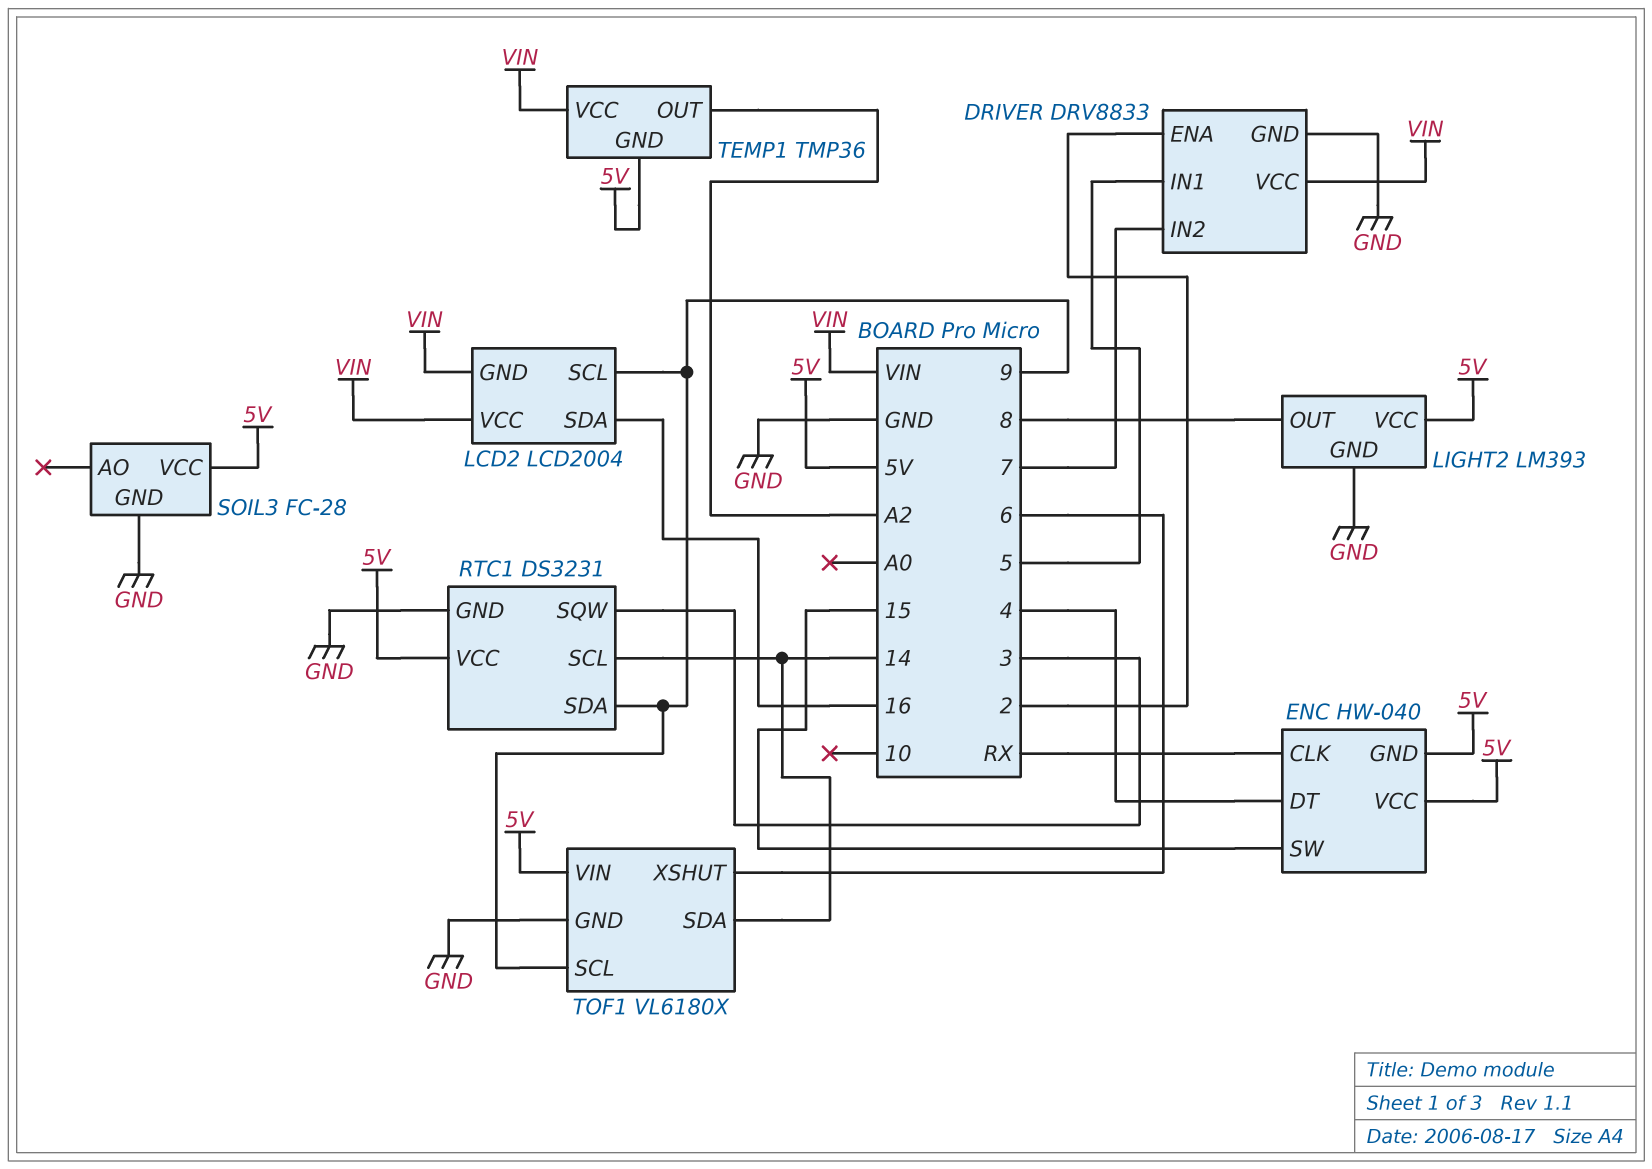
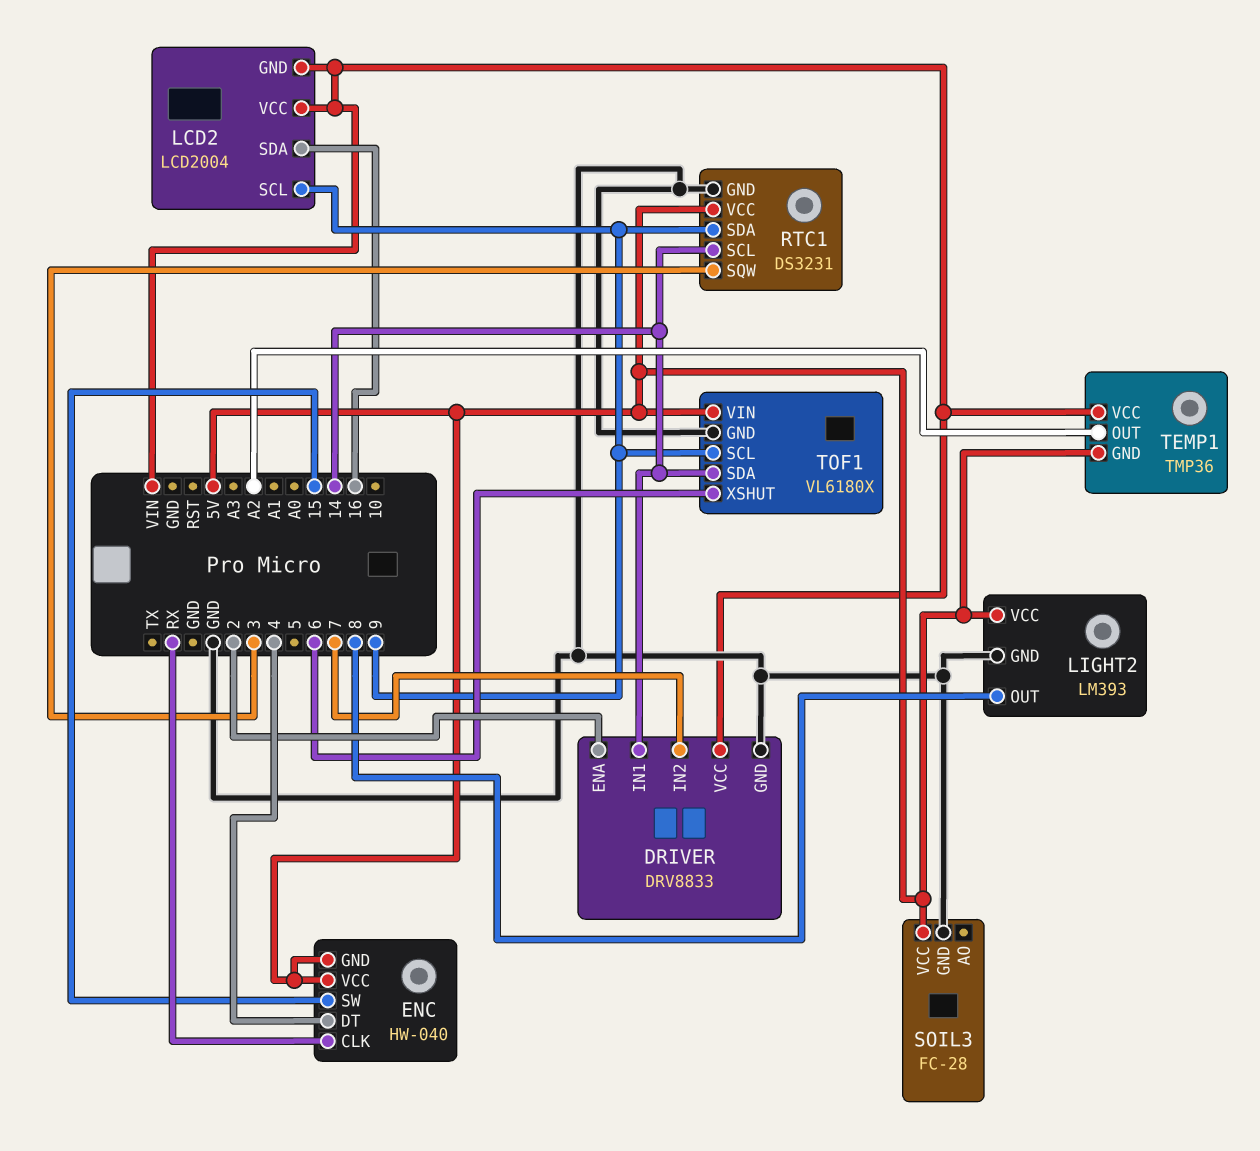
DRIVER pin IN1: 5 -> 14

